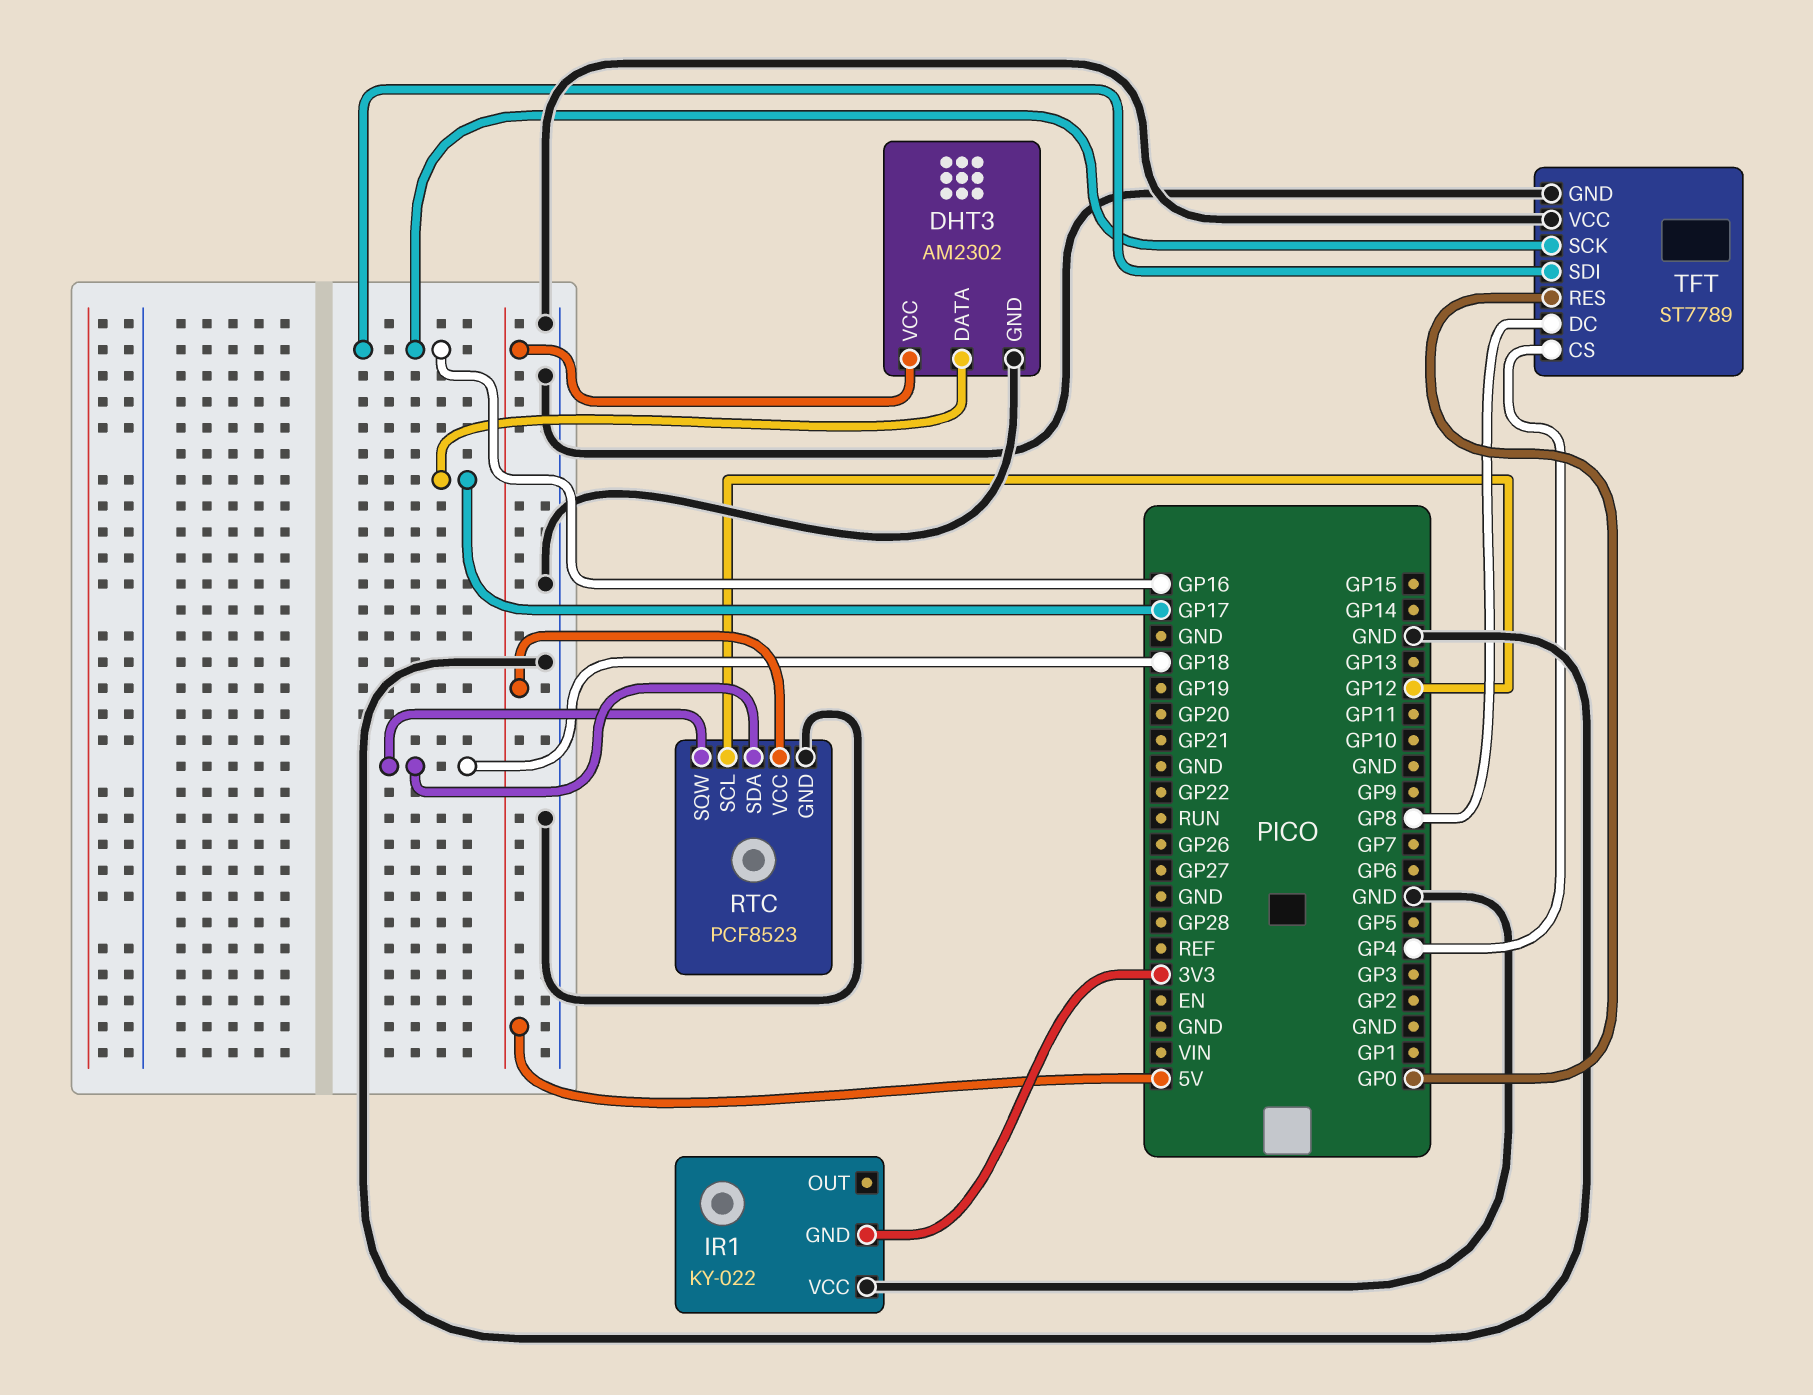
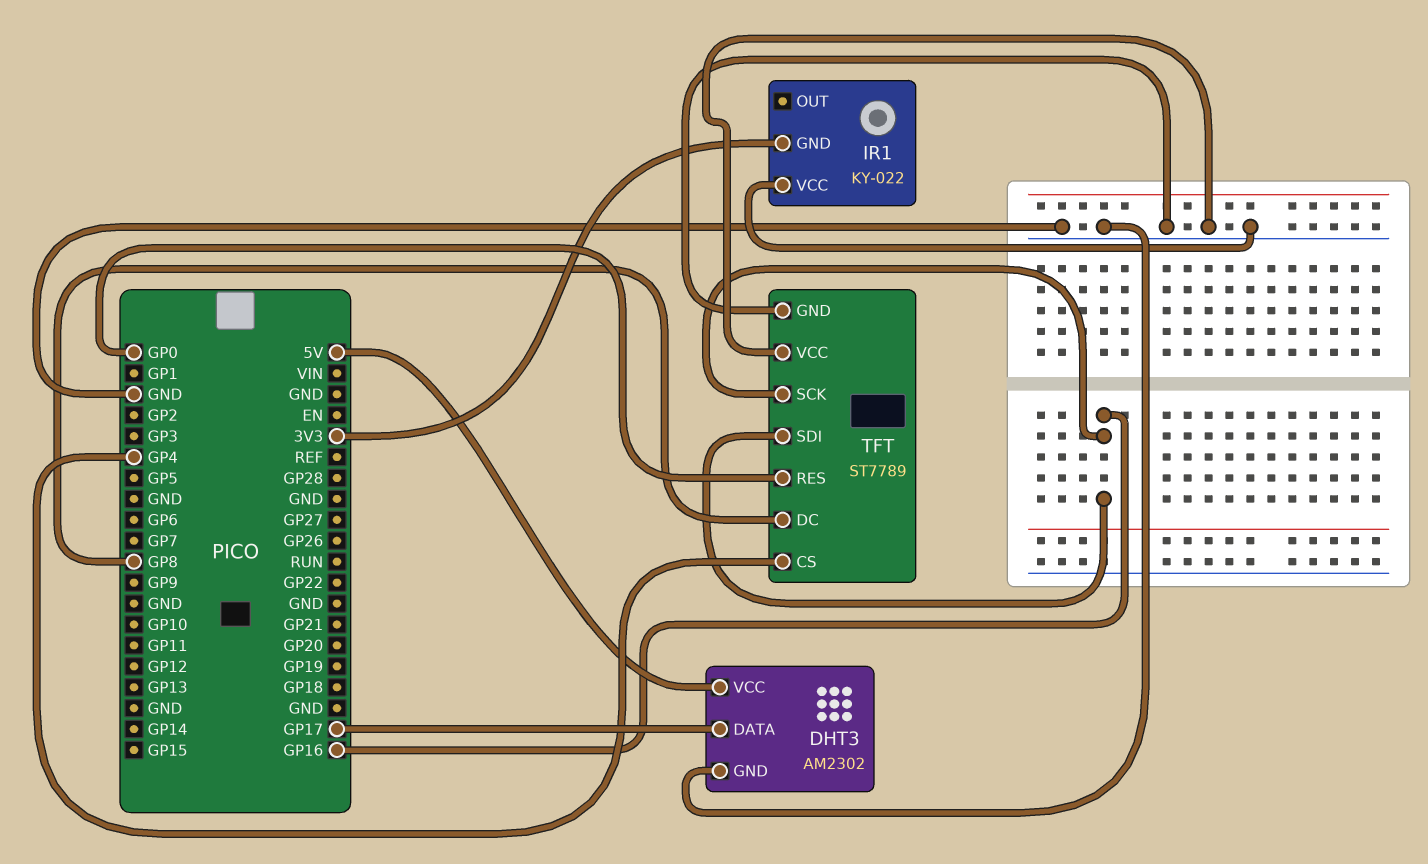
RTC: PCF8523 -> none
RTC pin GND: GND -> none
RTC pin SCL: GP12 -> none
RTC pin SDA: GP18 -> none
RTC pin SQW: GP18 -> none
RTC pin VCC: 5V -> none

